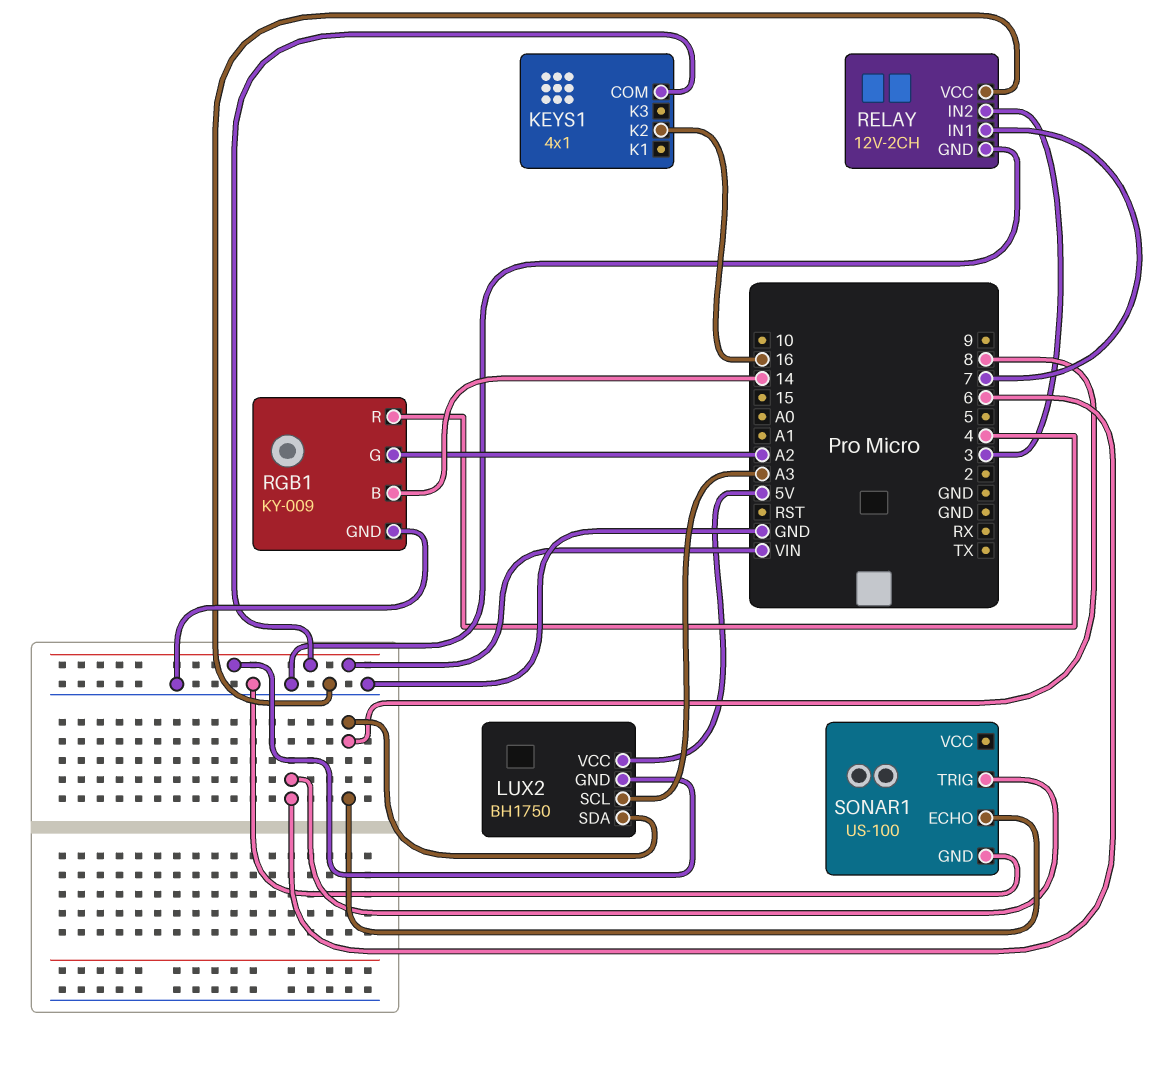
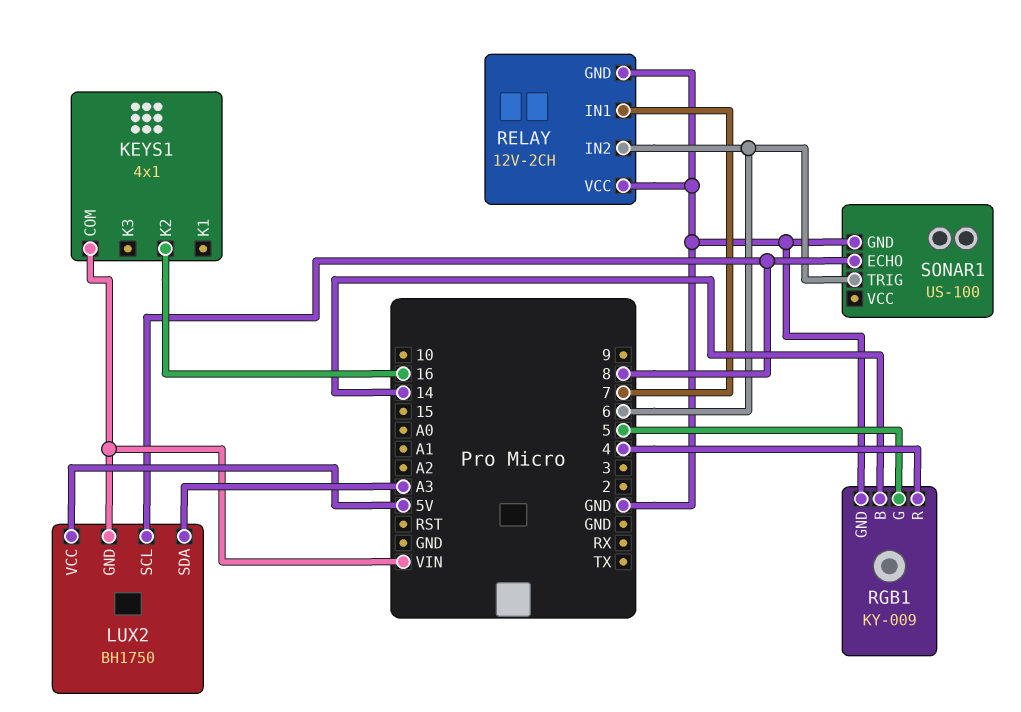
LUX2 pin SCL: A3 -> 8
LUX2 pin SDA: 8 -> A3
RELAY pin IN2: 3 -> 6
RGB1 pin G: A2 -> 5

